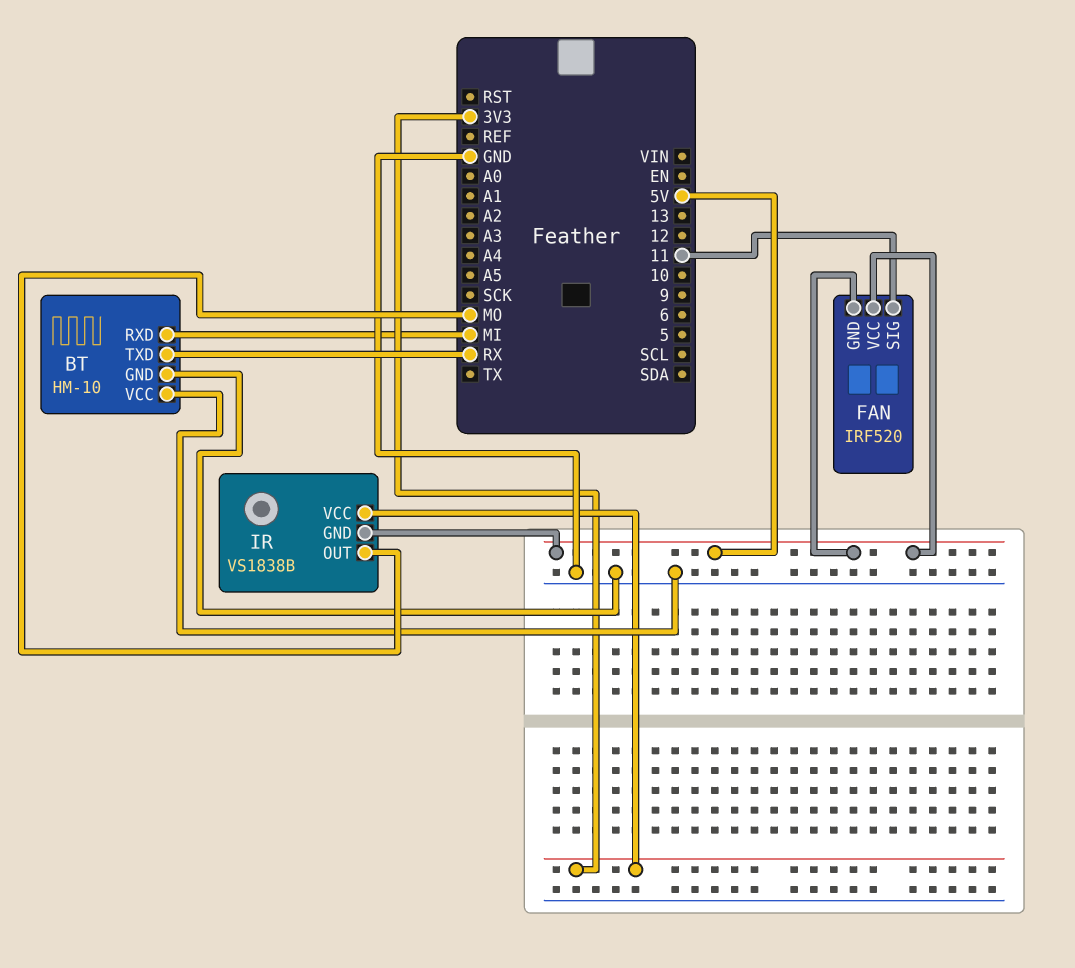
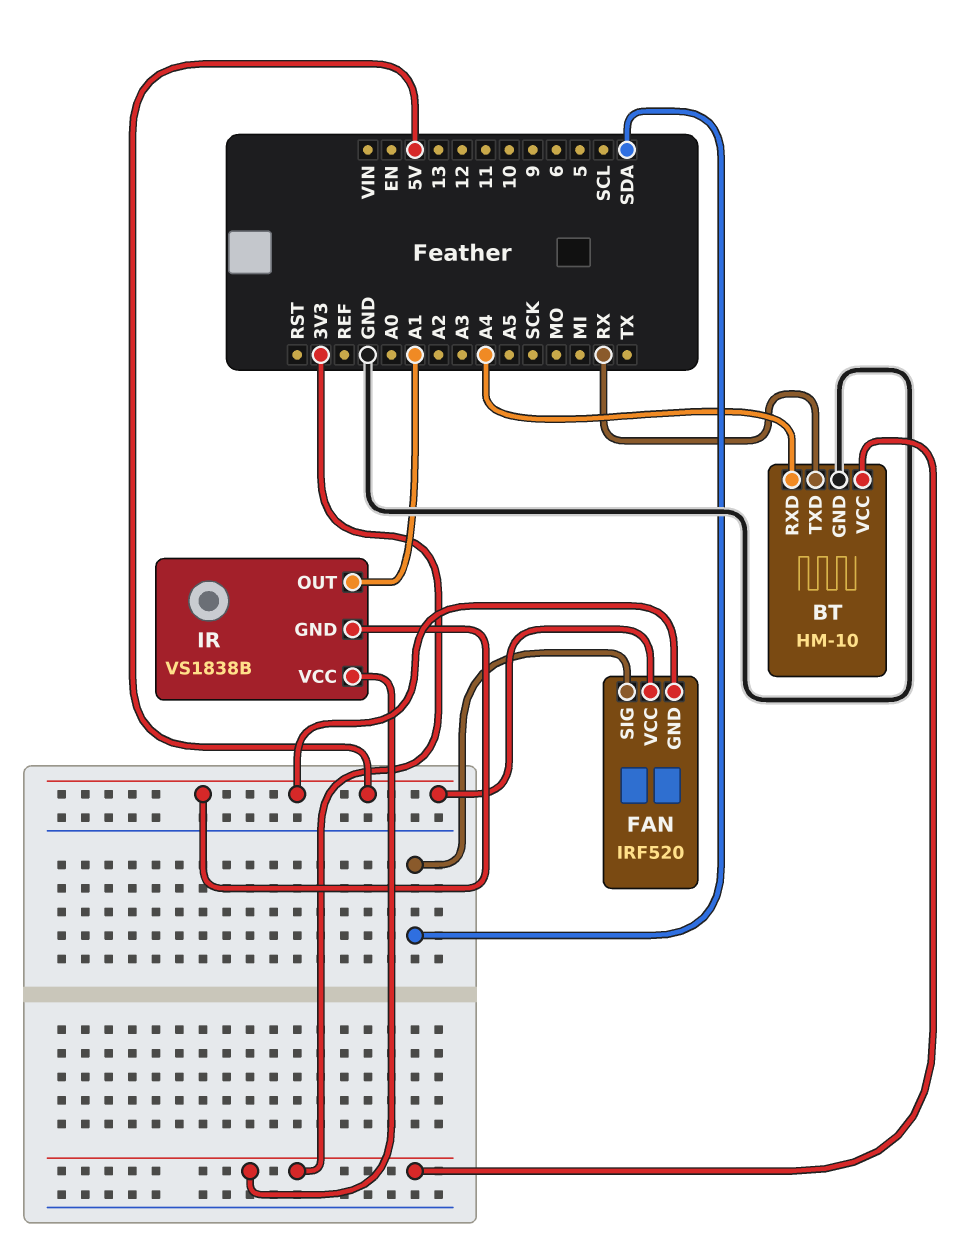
BT pin RXD: MI -> A4
BT pin VCC: GND -> 3V3
FAN pin SIG: 11 -> SDA
IR pin OUT: MO -> A1

